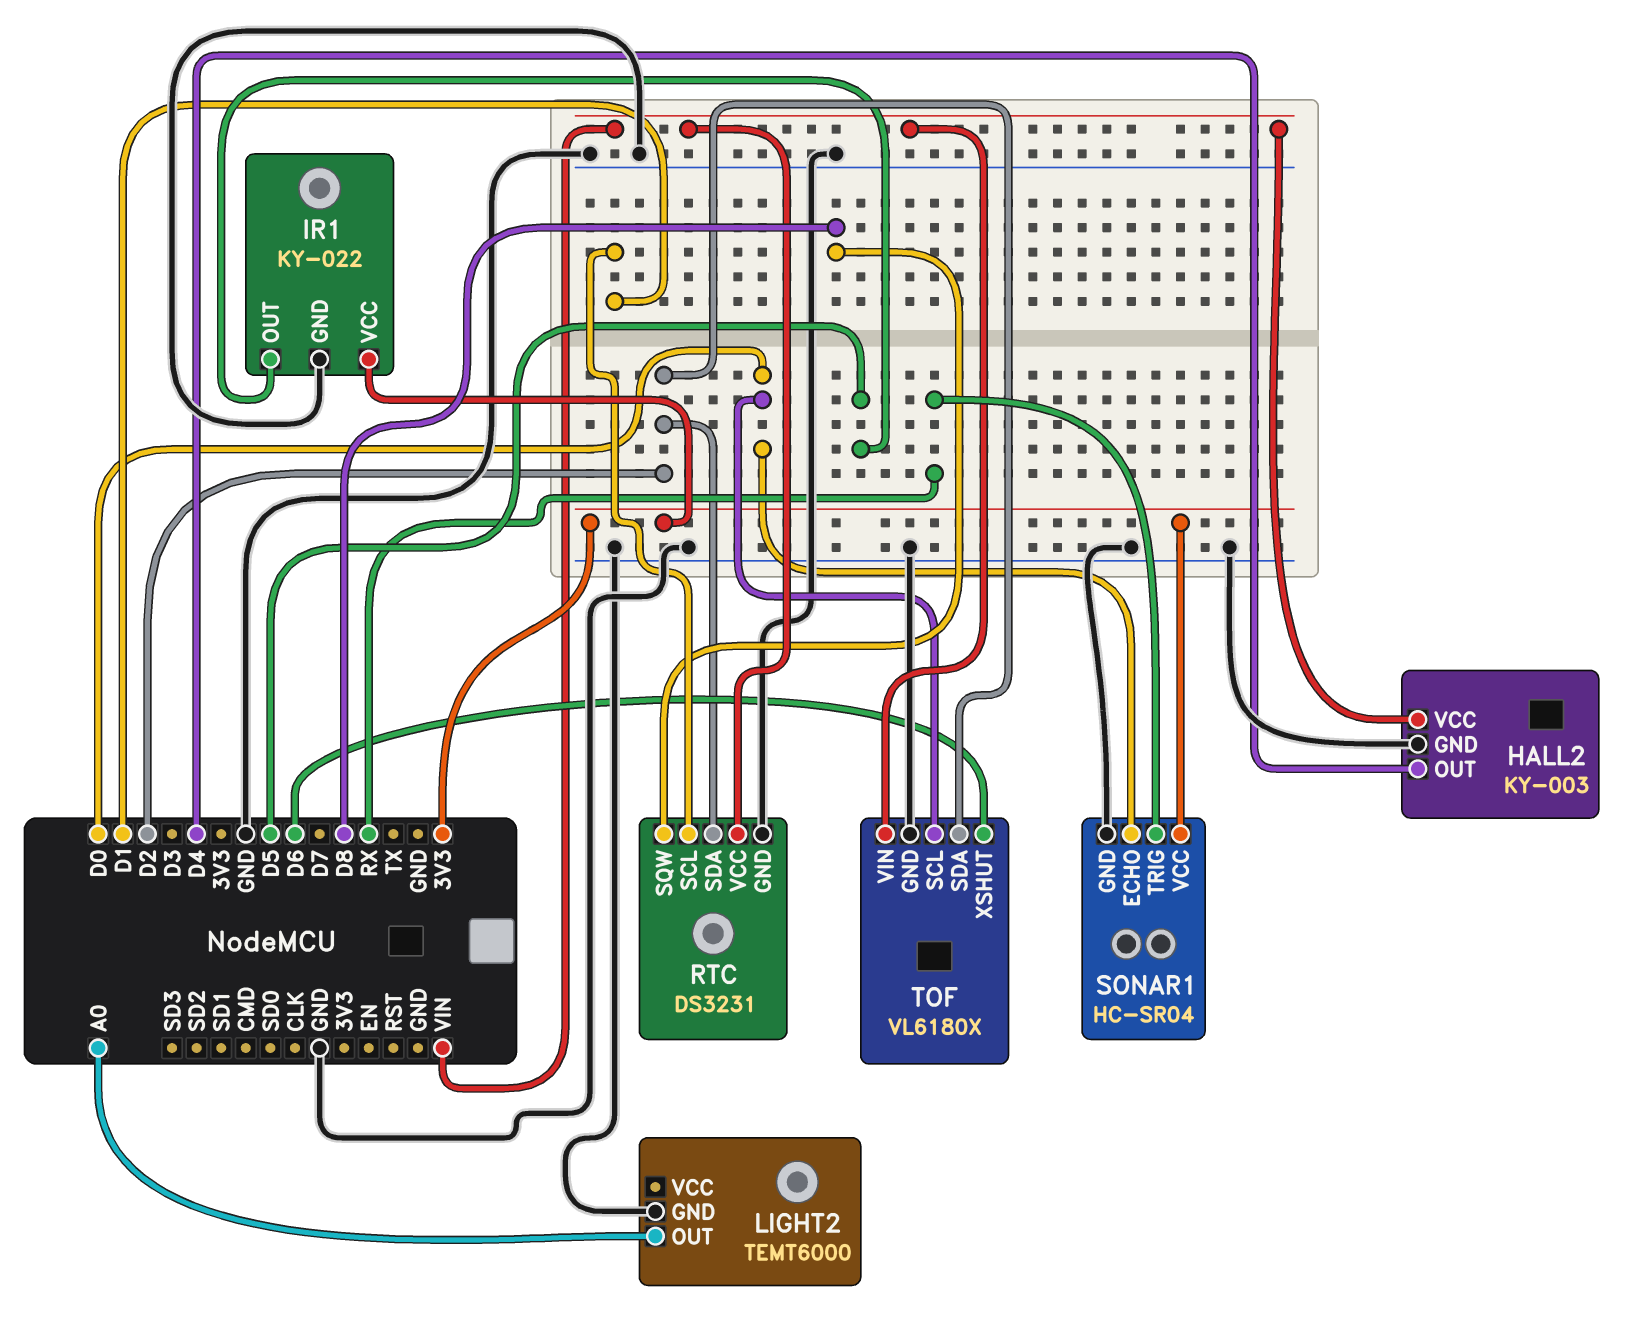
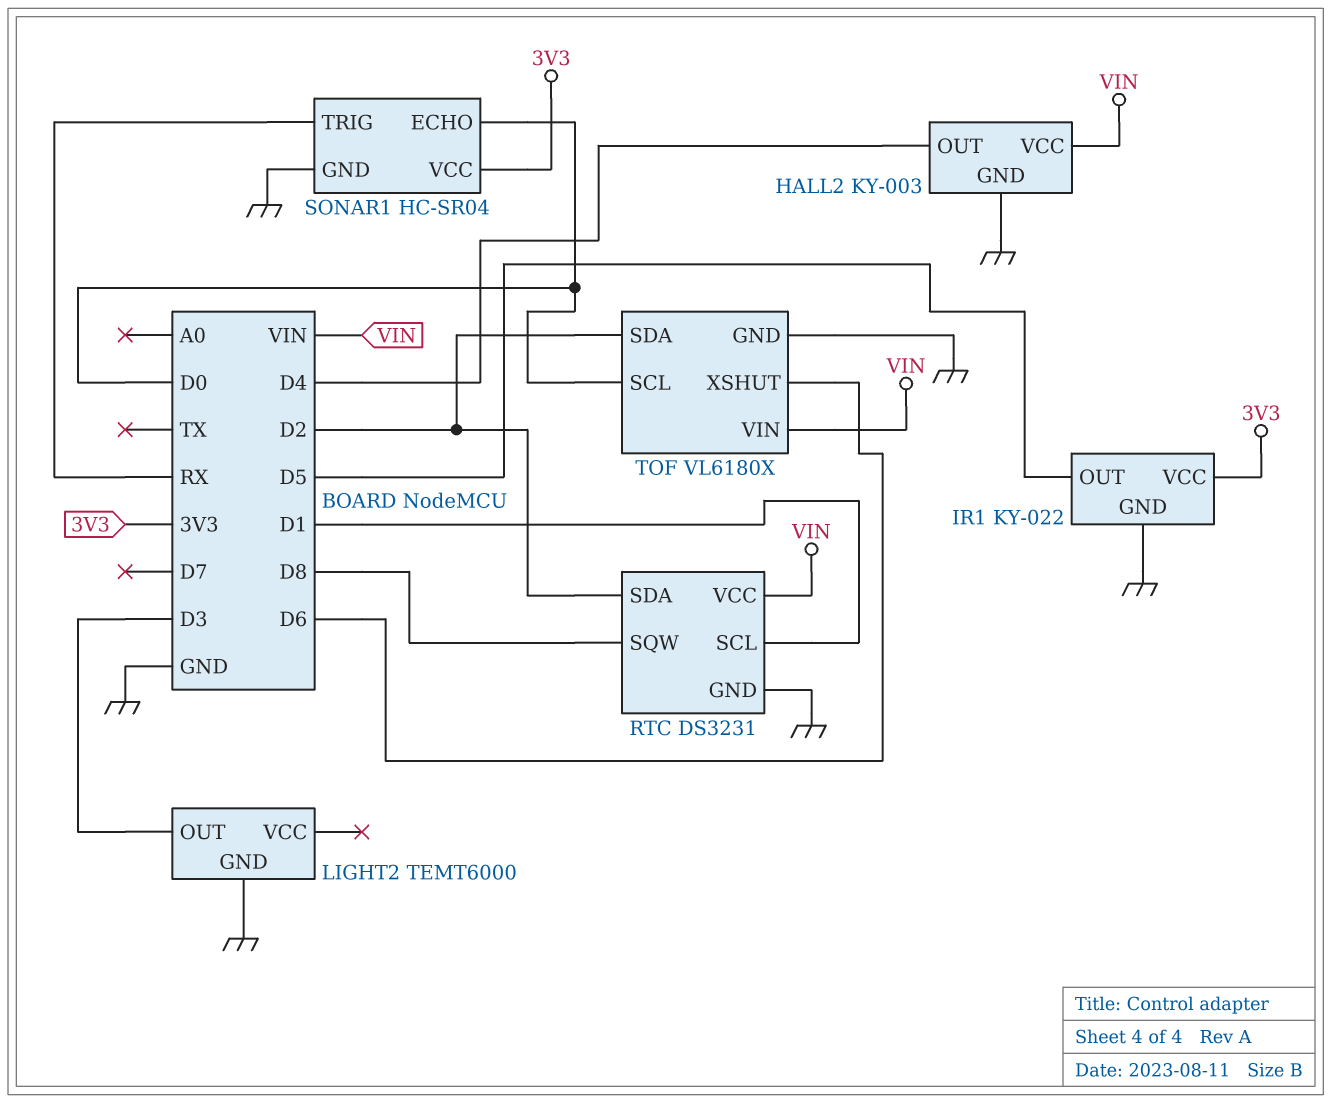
LIGHT2 pin OUT: A0 -> D3

